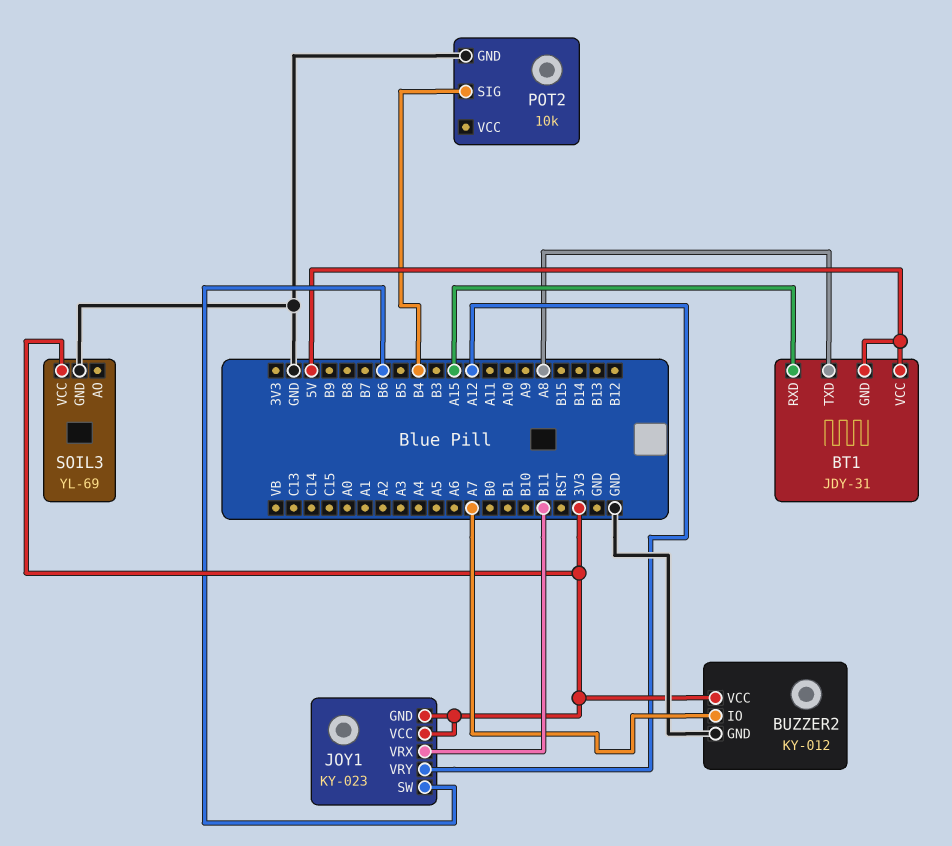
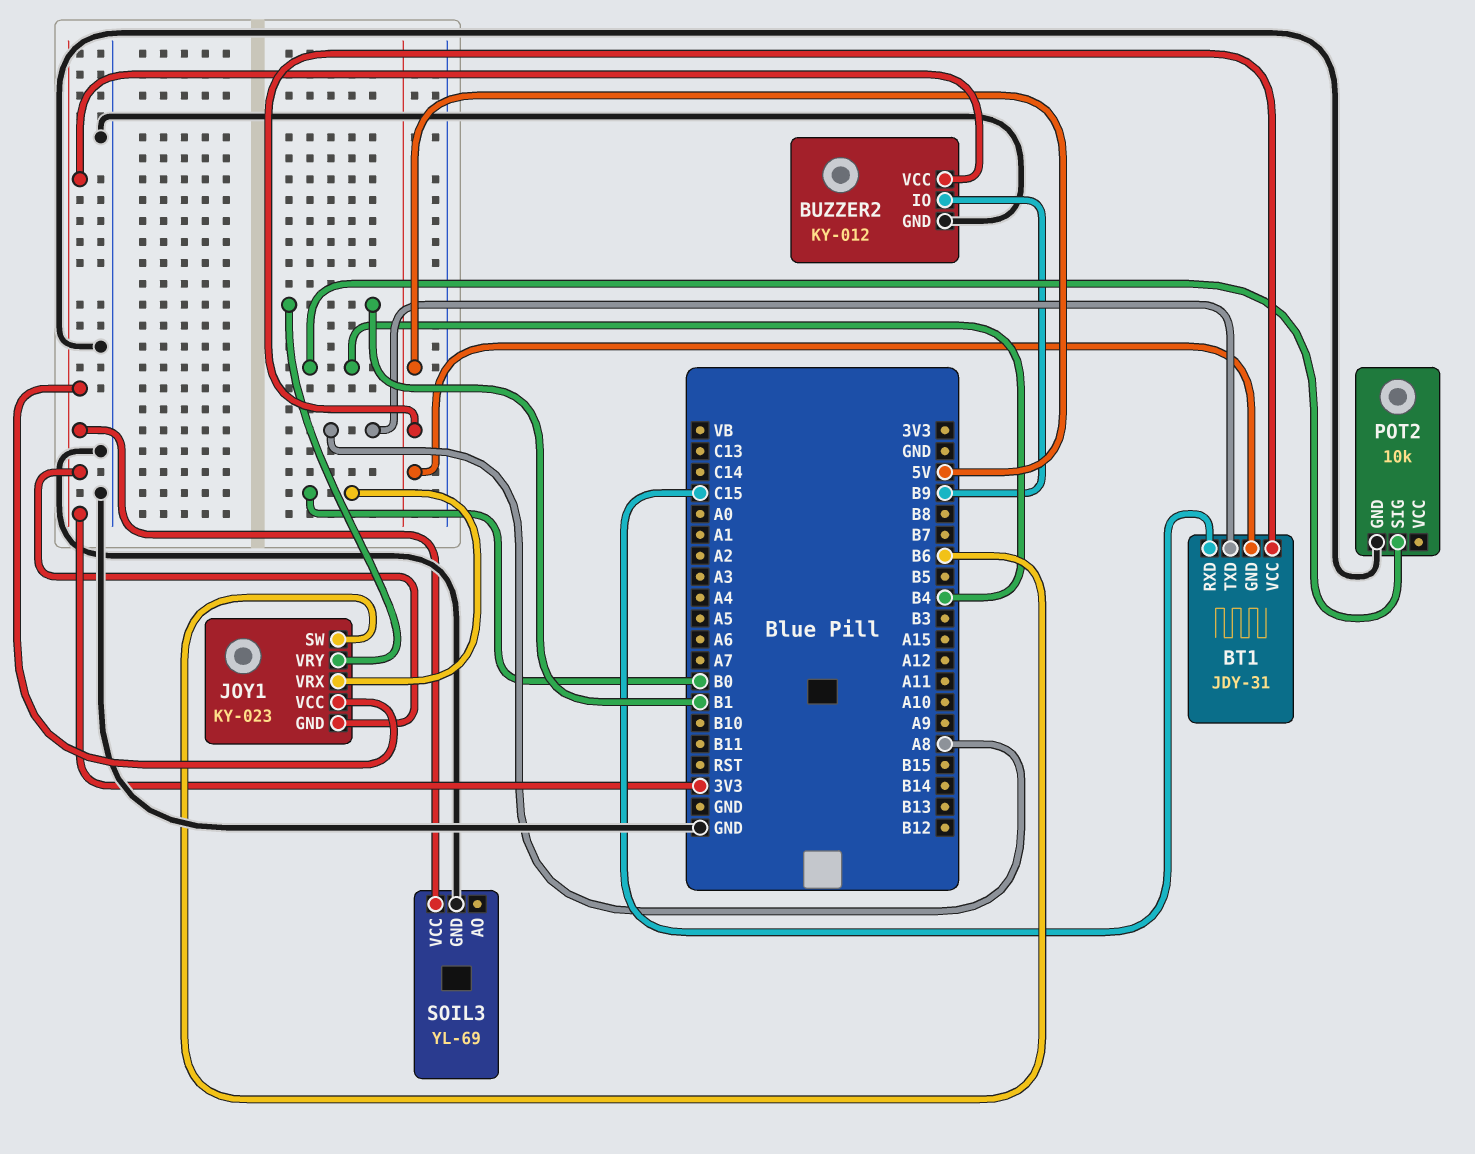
BT1 pin RXD: A15 -> C15
BUZZER2 pin IO: A7 -> B9
JOY1 pin VRX: B11 -> B0
JOY1 pin VRY: A12 -> B1

